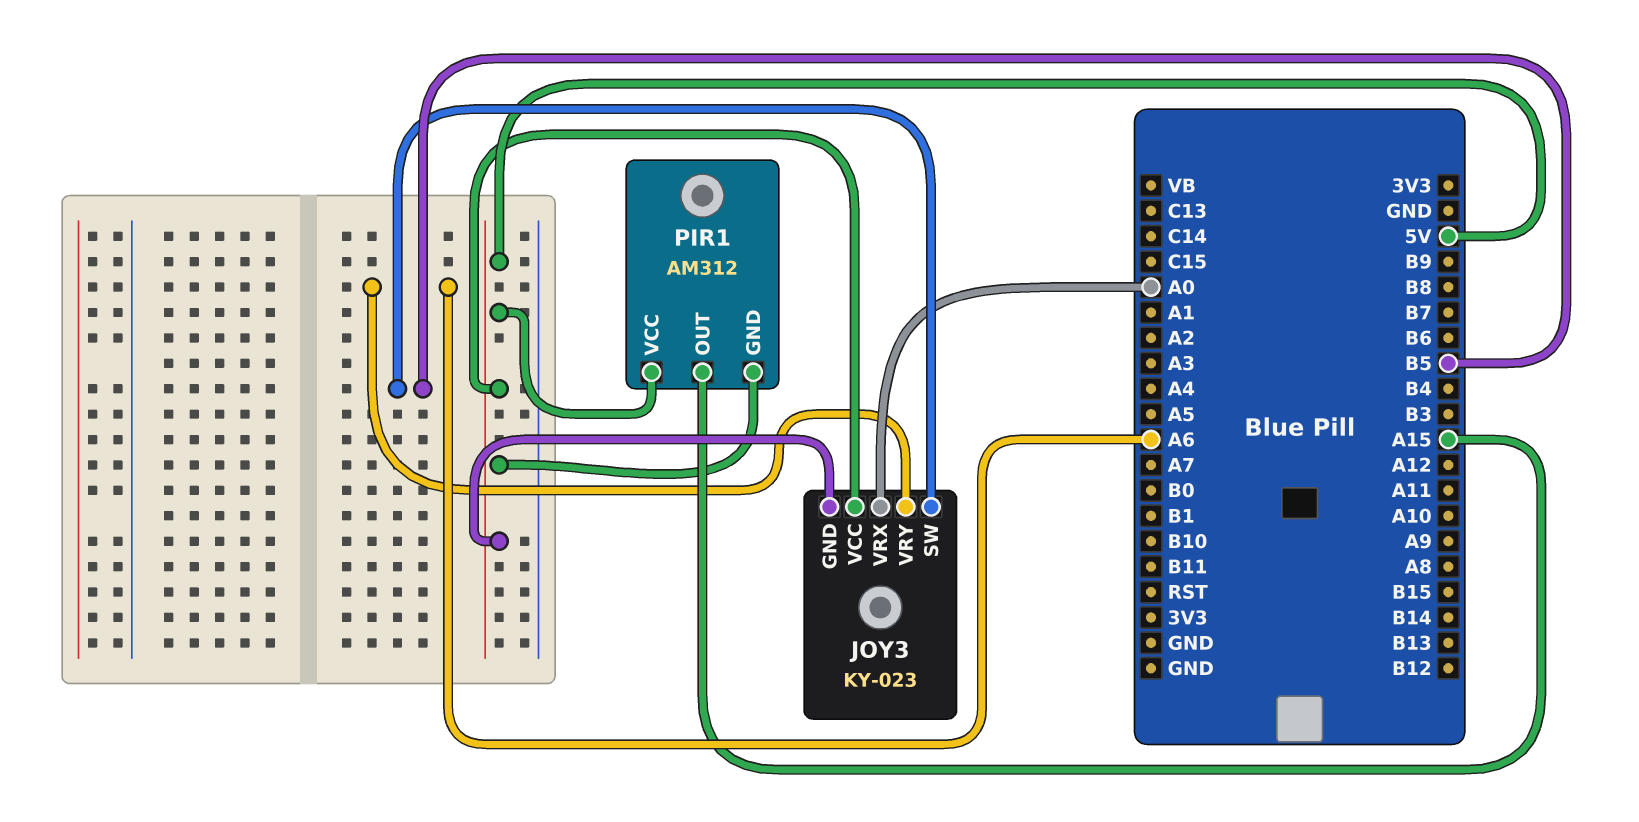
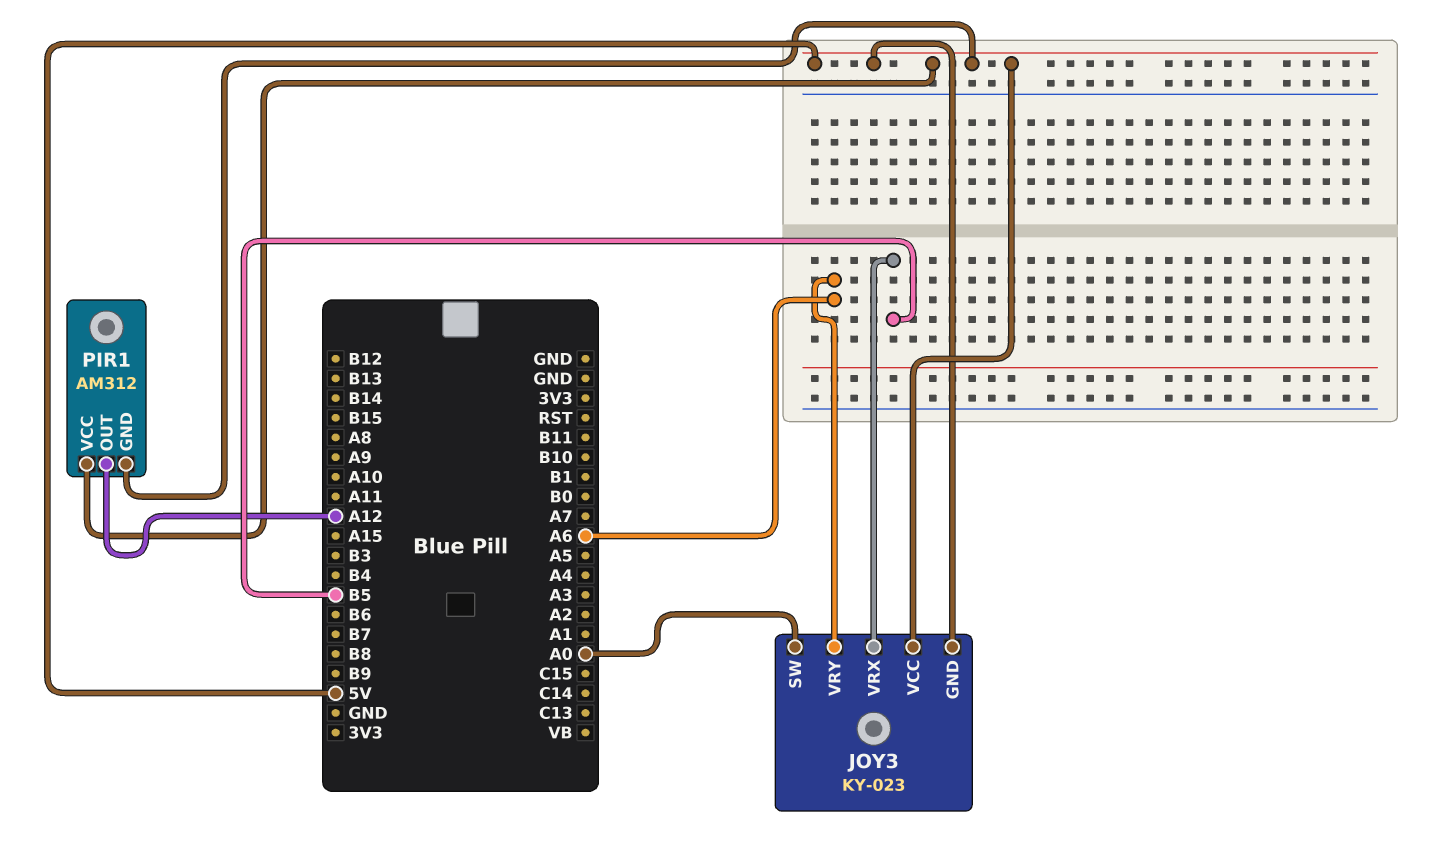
JOY3 pin SW: B5 -> A0
JOY3 pin VRX: A0 -> B5
PIR1 pin OUT: A15 -> A12

